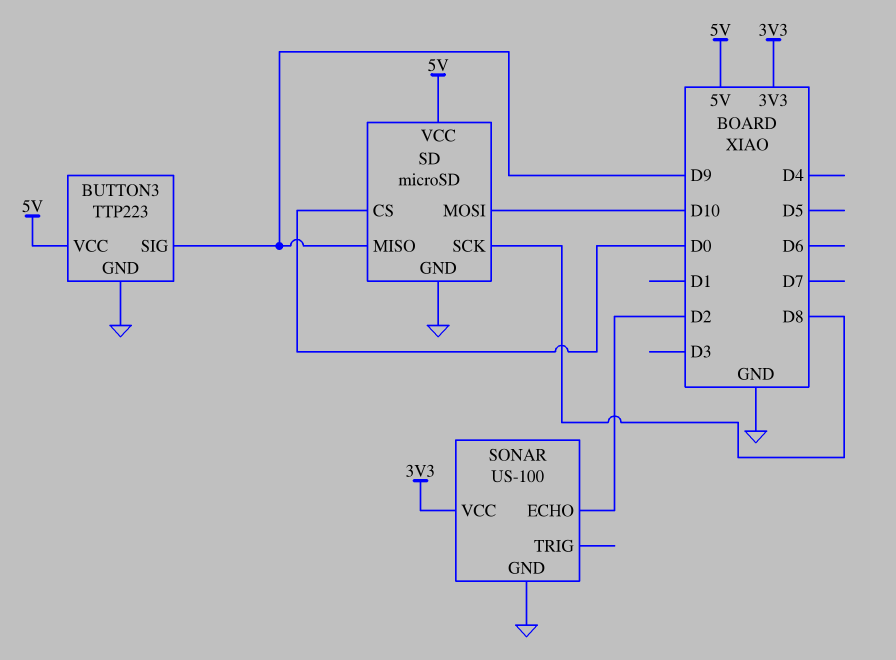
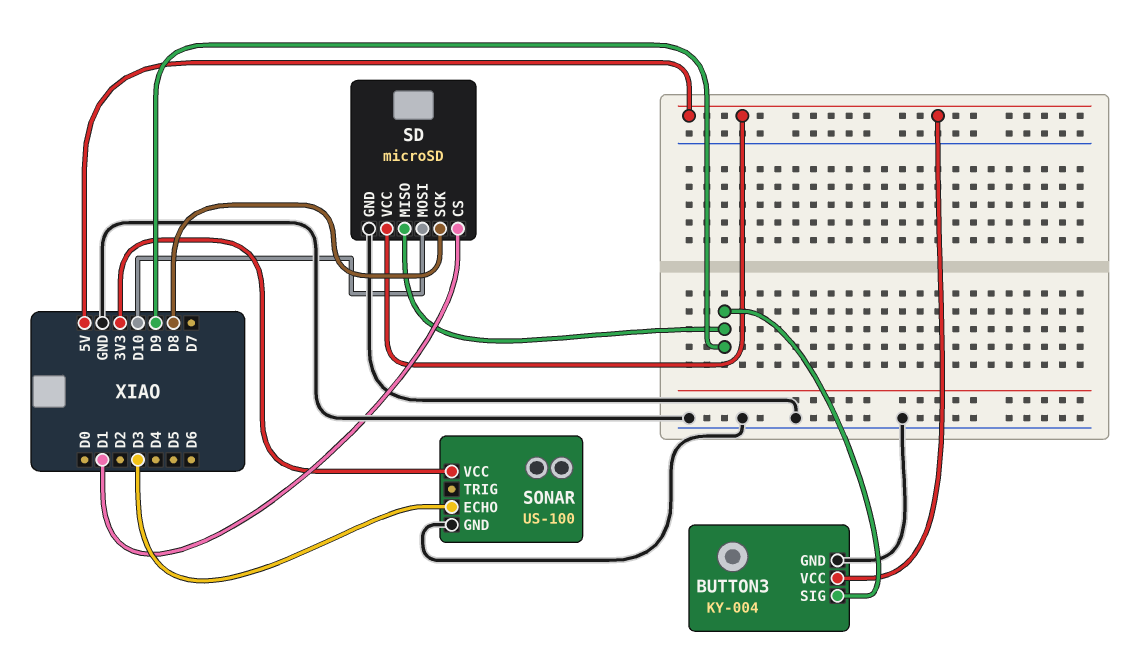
BUTTON3: TTP223 -> KY-004
SD pin CS: D0 -> D1
SONAR pin ECHO: D2 -> D3

